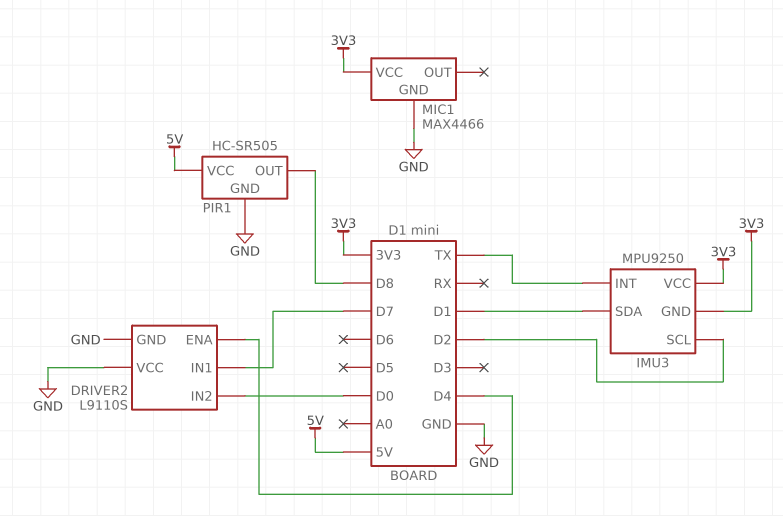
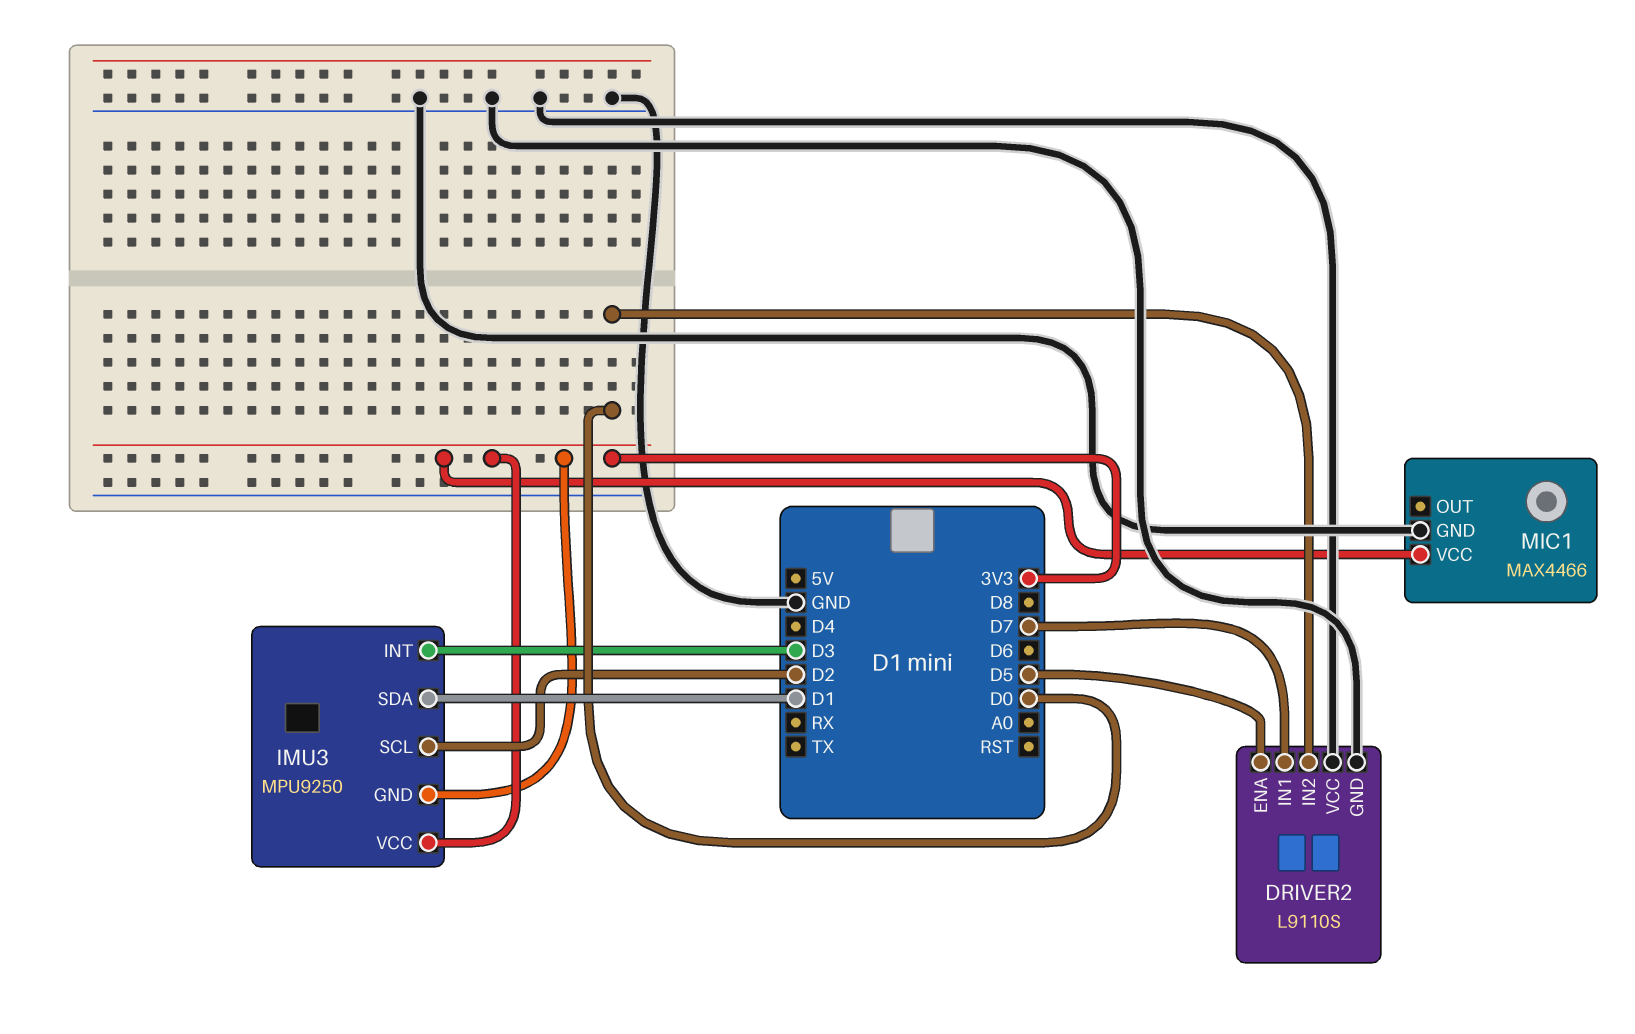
DRIVER2 pin ENA: D4 -> D5
IMU3 pin INT: TX -> D3
PIR1: HC-SR505 -> none
PIR1 pin GND: GND -> none
PIR1 pin OUT: D8 -> none
PIR1 pin VCC: 5V -> none

